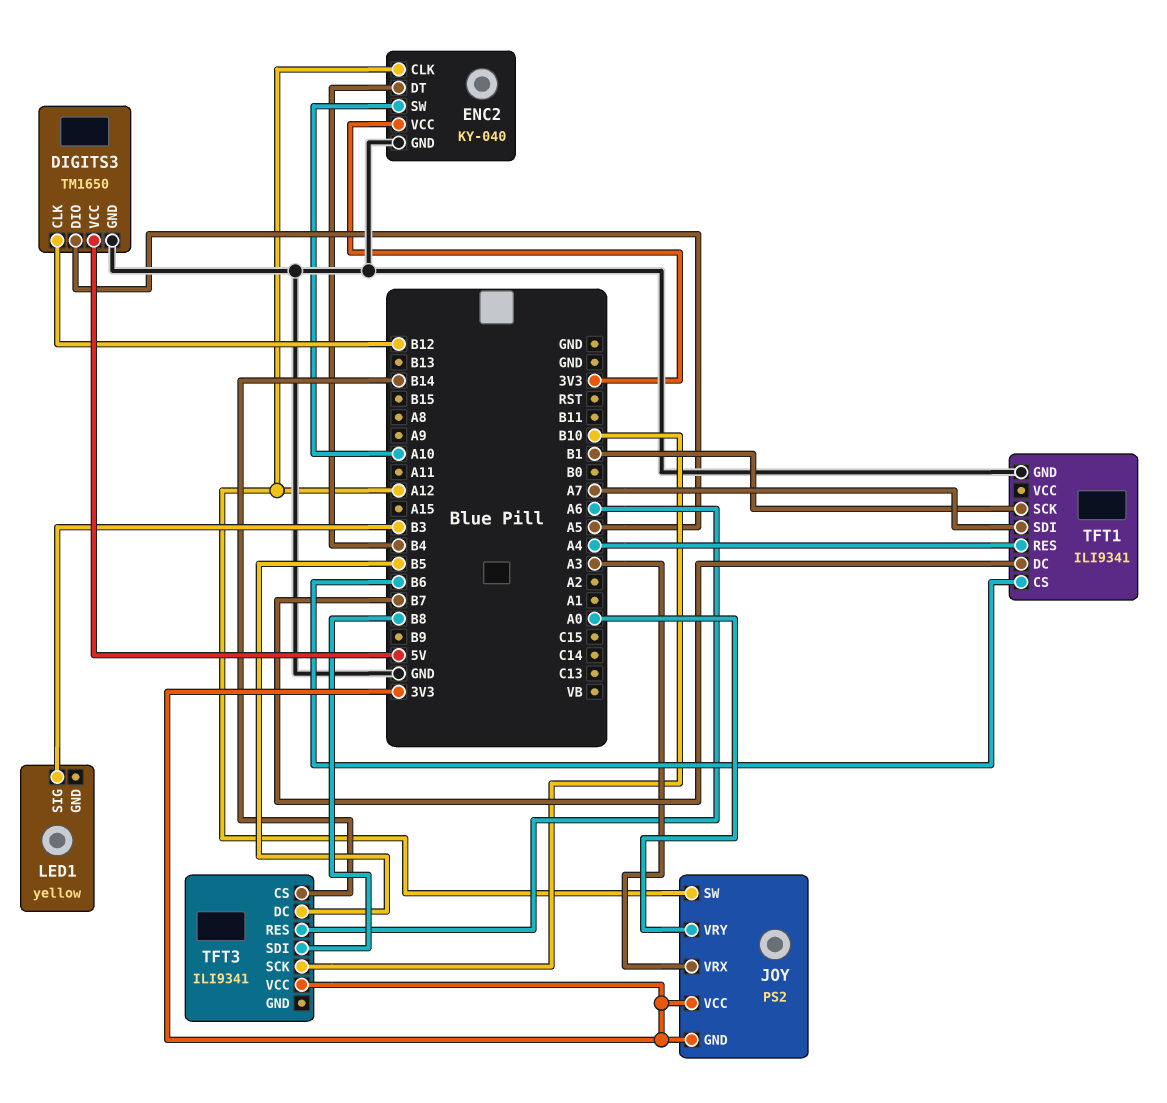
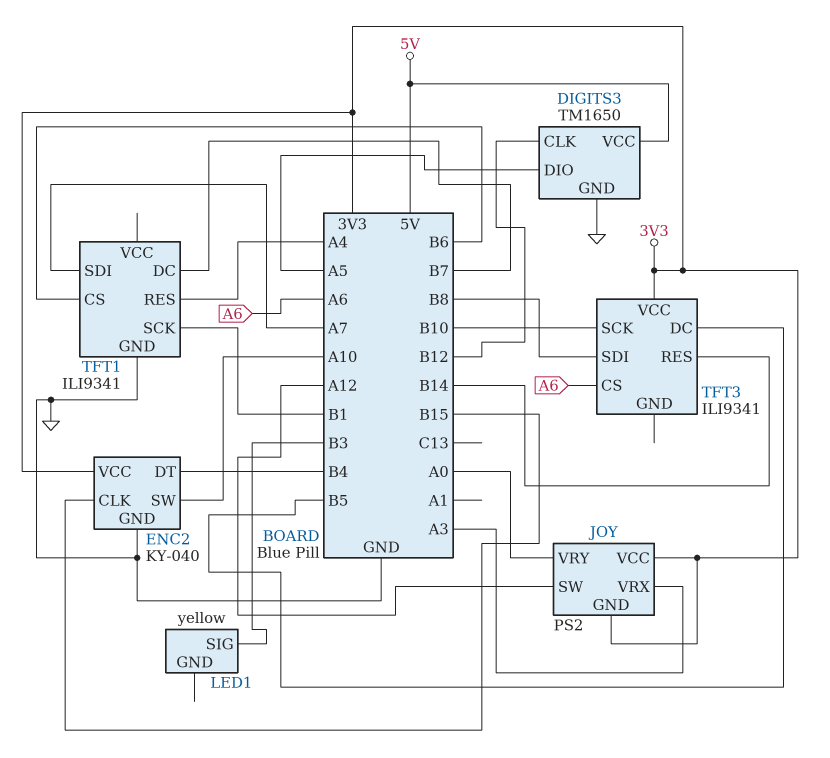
ENC2 pin CLK: A12 -> B15
TFT3 pin CS: B14 -> A6
TFT3 pin RES: A6 -> B14

